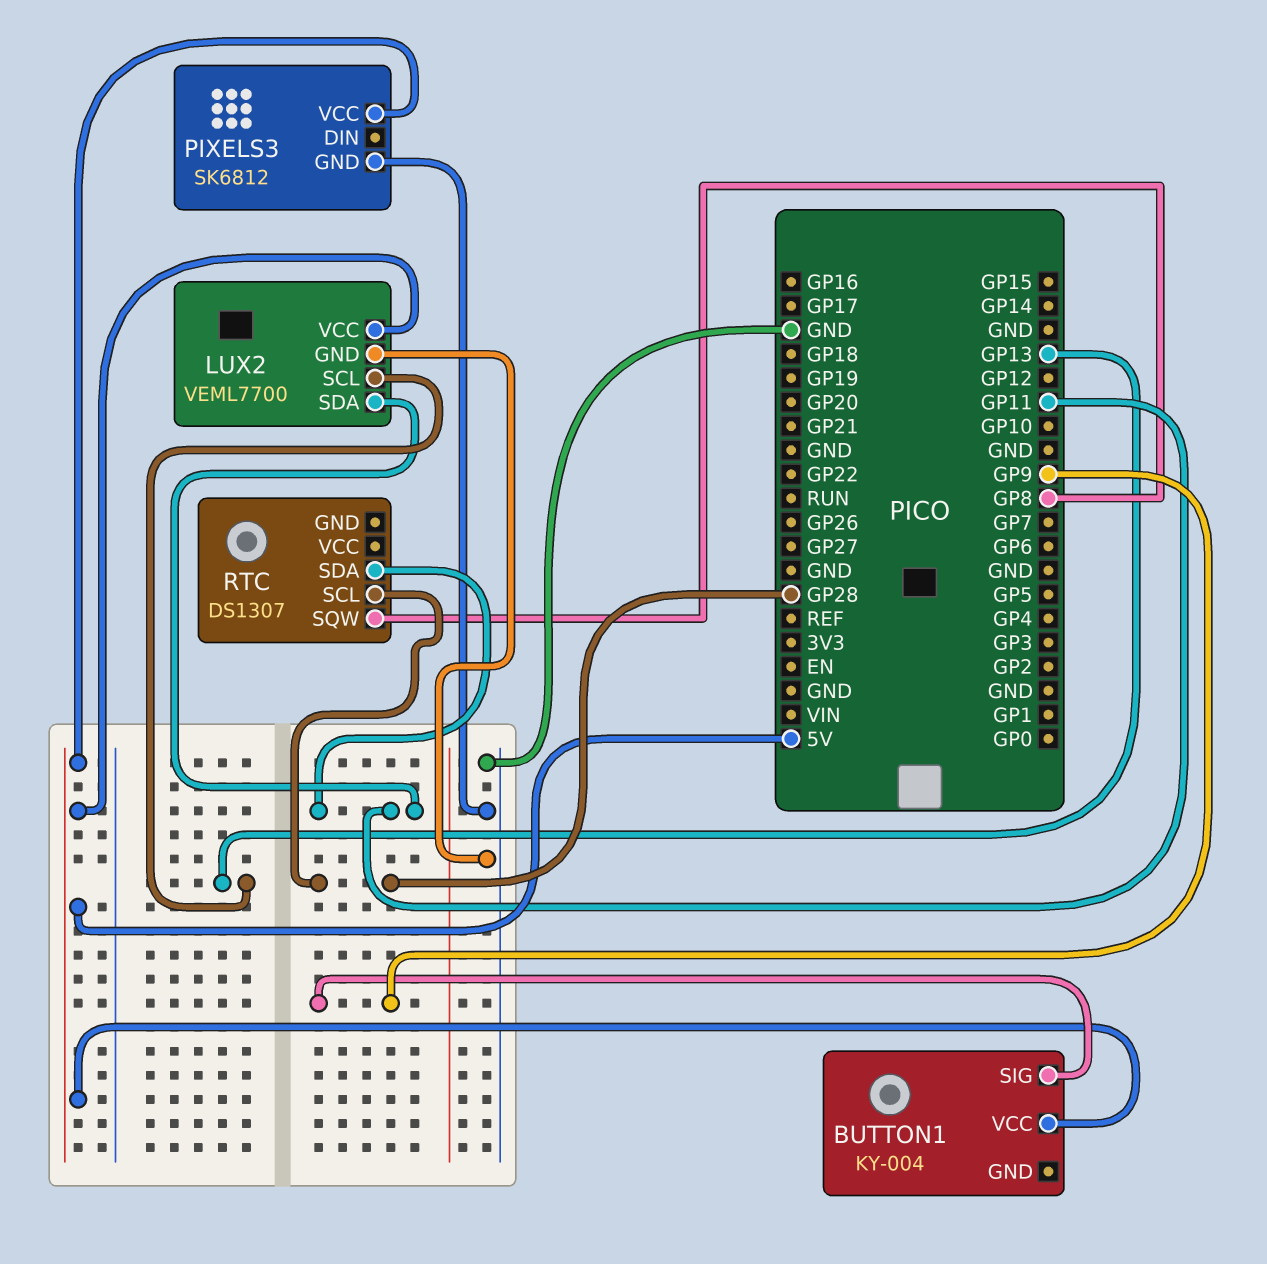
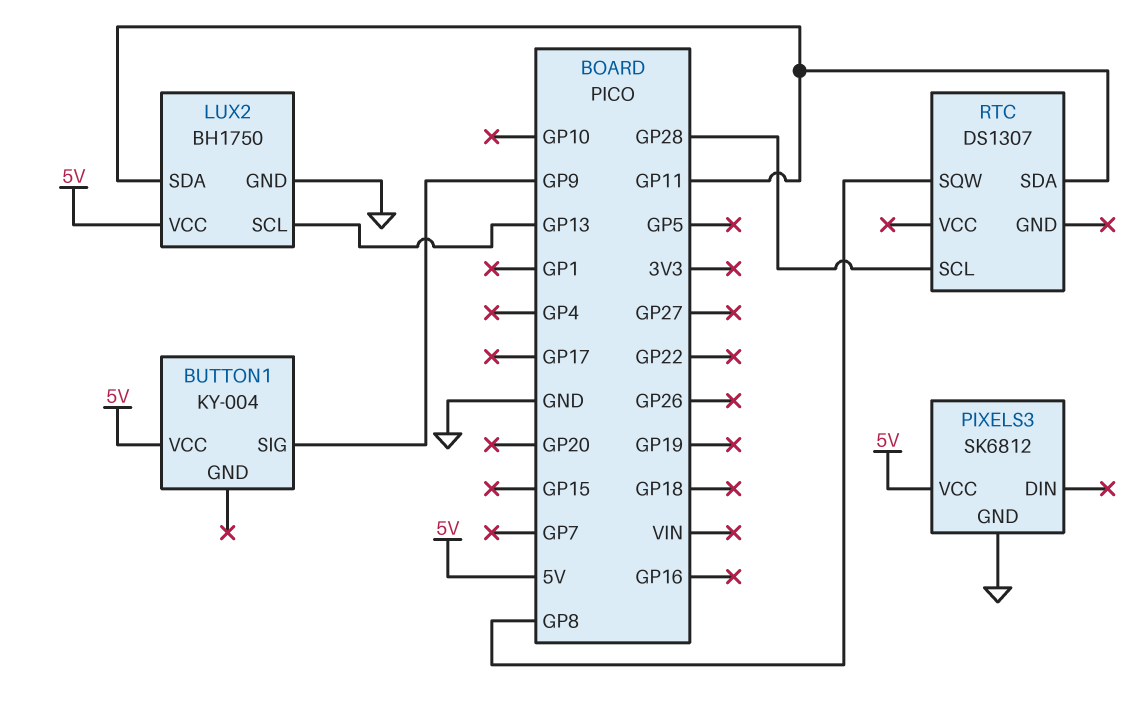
LUX2: VEML7700 -> BH1750

